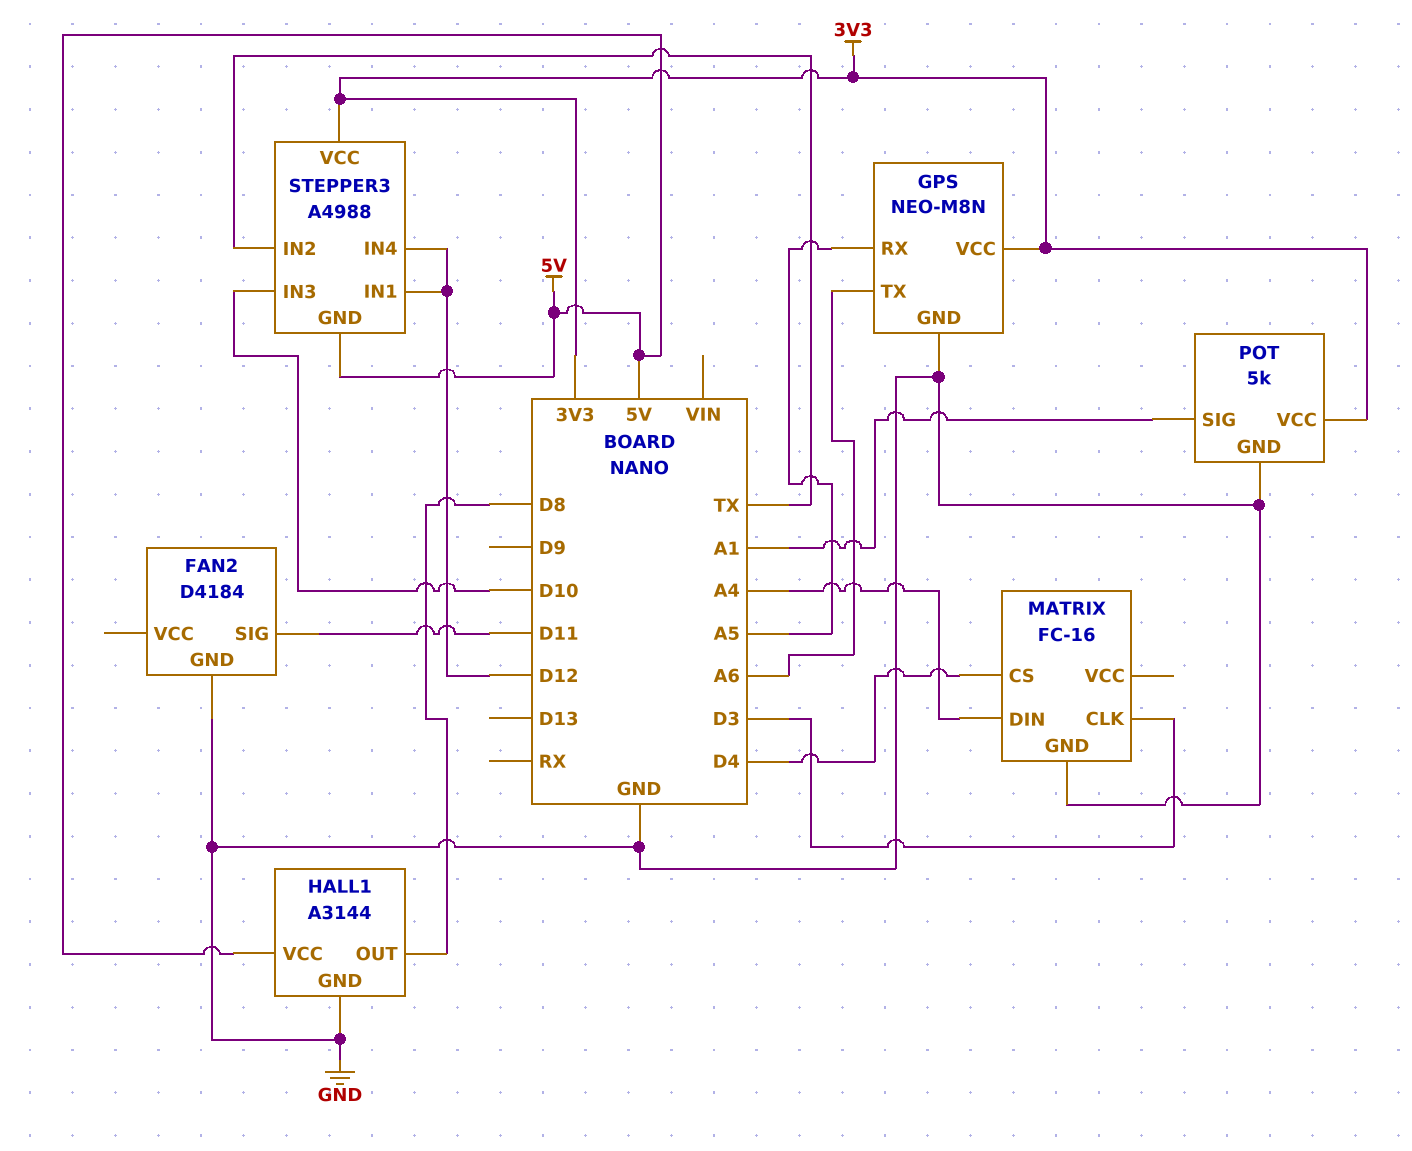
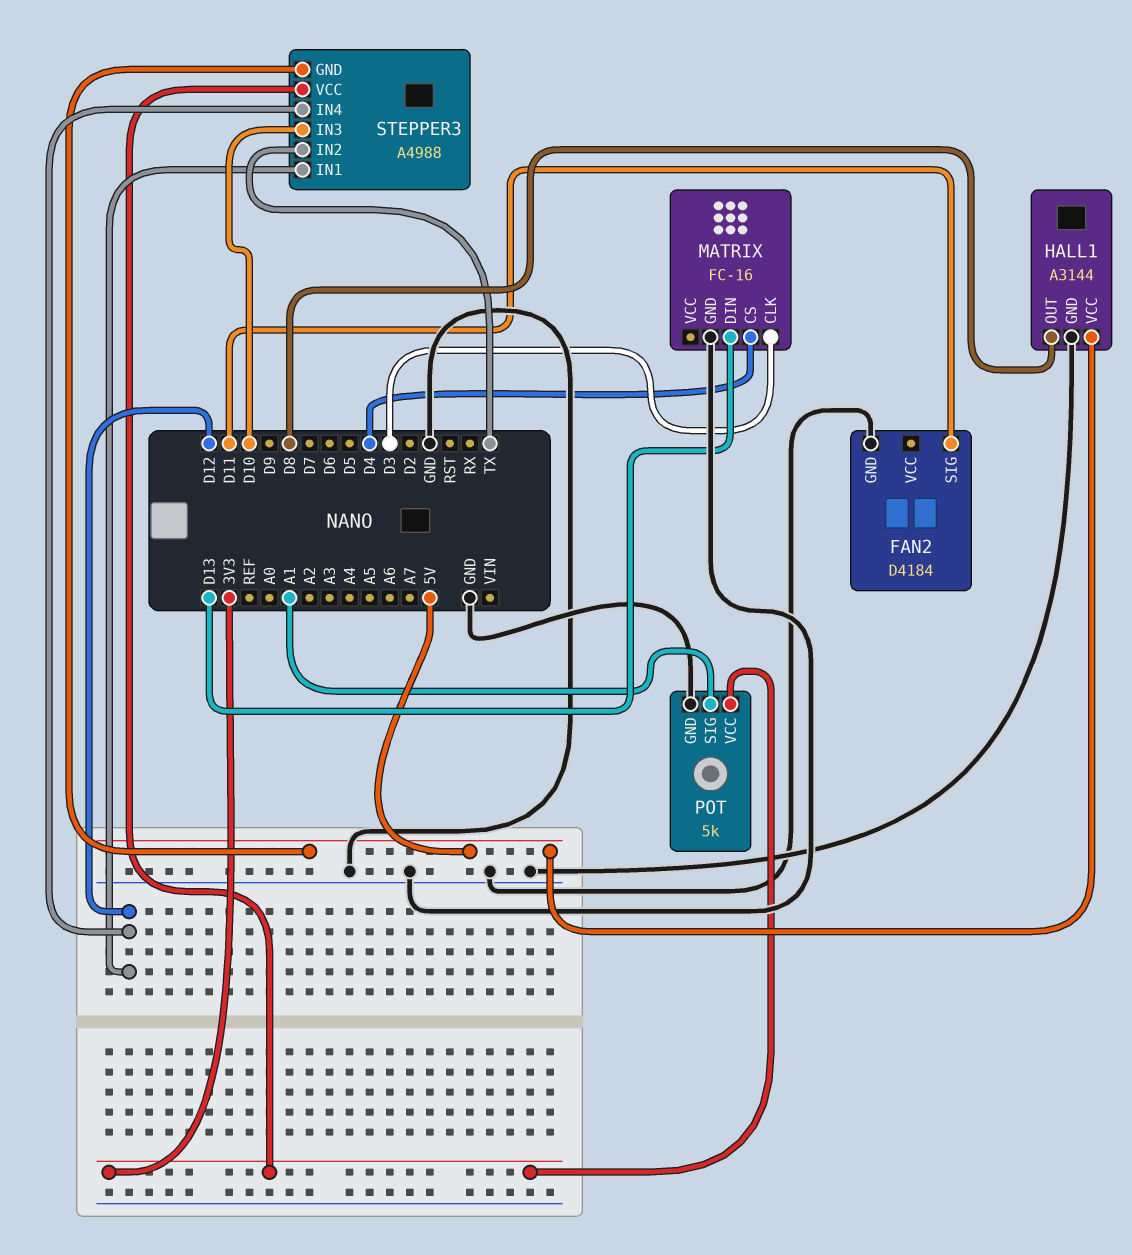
GPS: NEO-M8N -> none
GPS pin GND: GND -> none
GPS pin RX: A5 -> none
GPS pin TX: A6 -> none
GPS pin VCC: 3V3 -> none
MATRIX pin DIN: A4 -> D13

